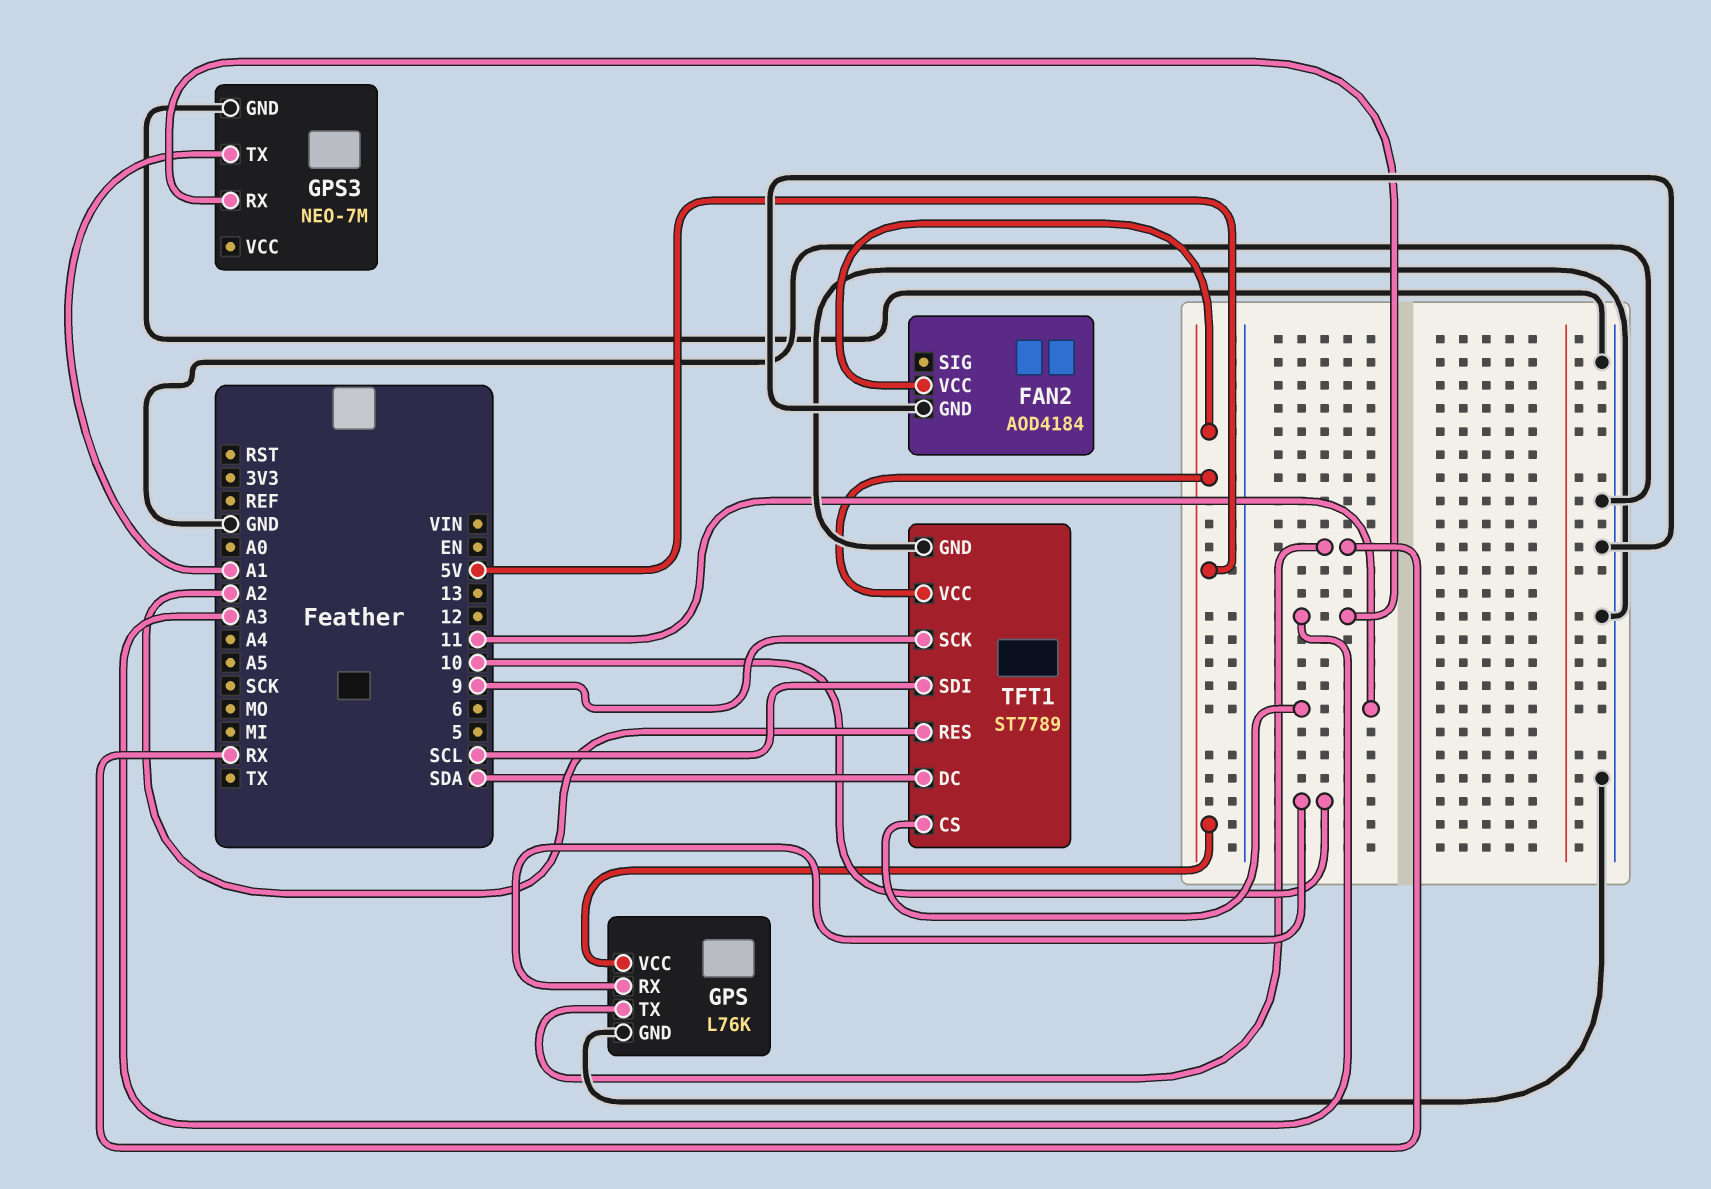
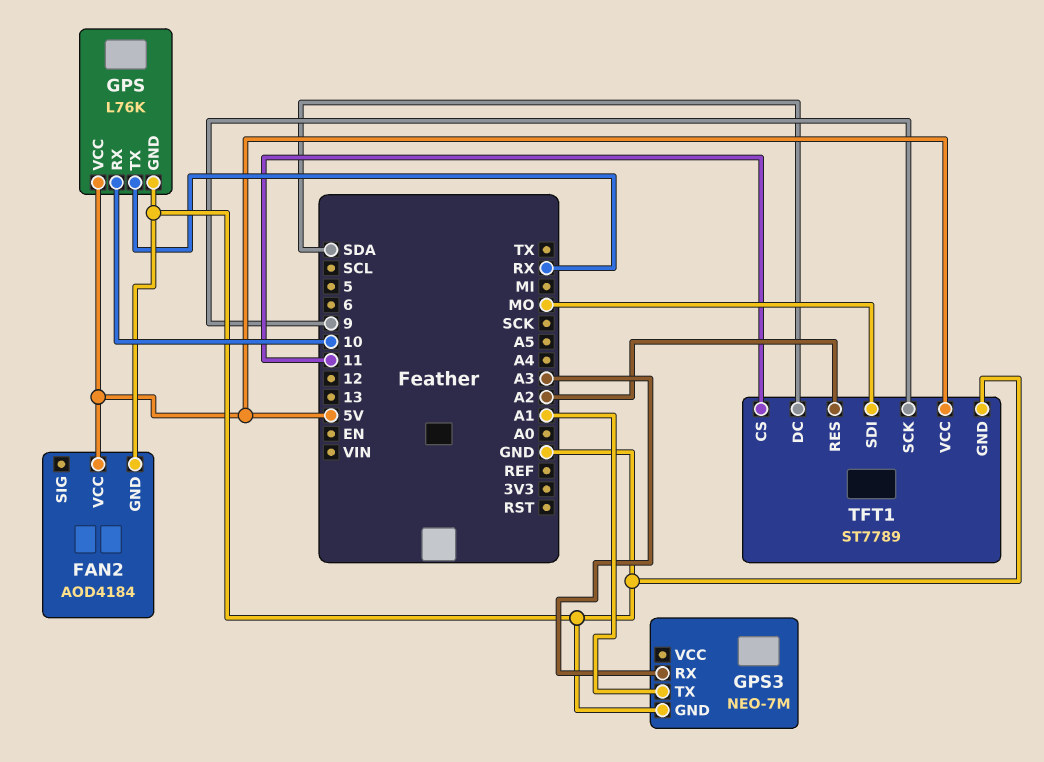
TFT1 pin SDI: SCL -> MO

